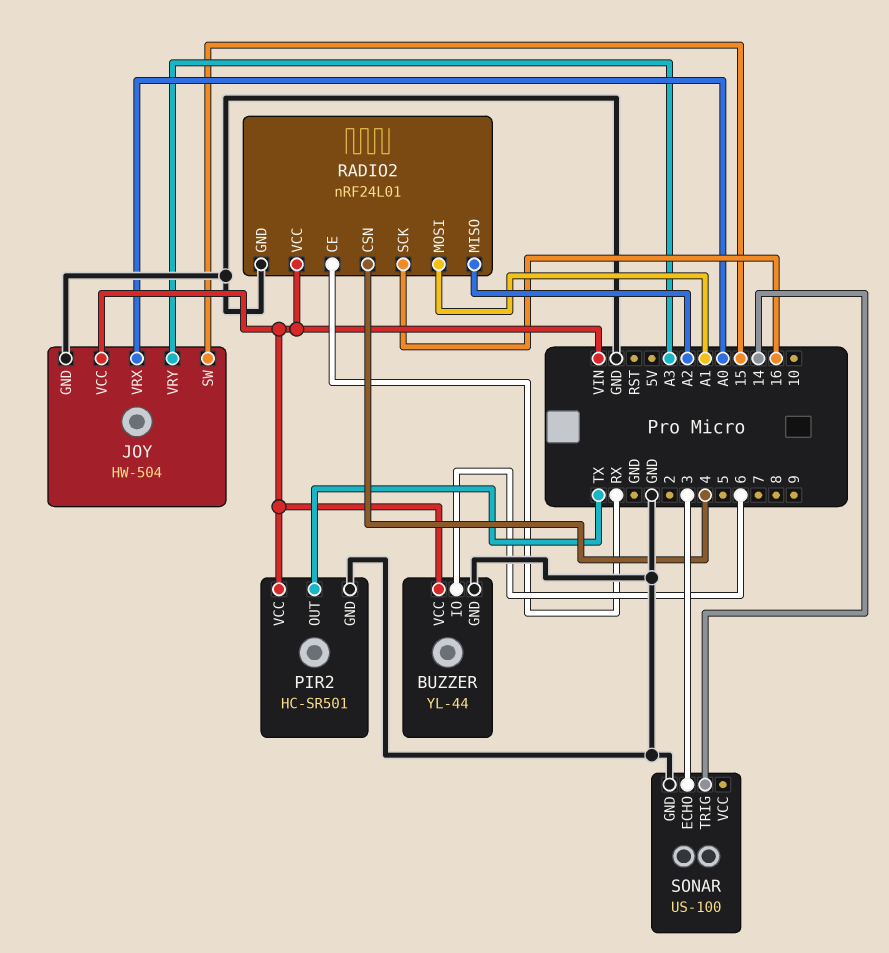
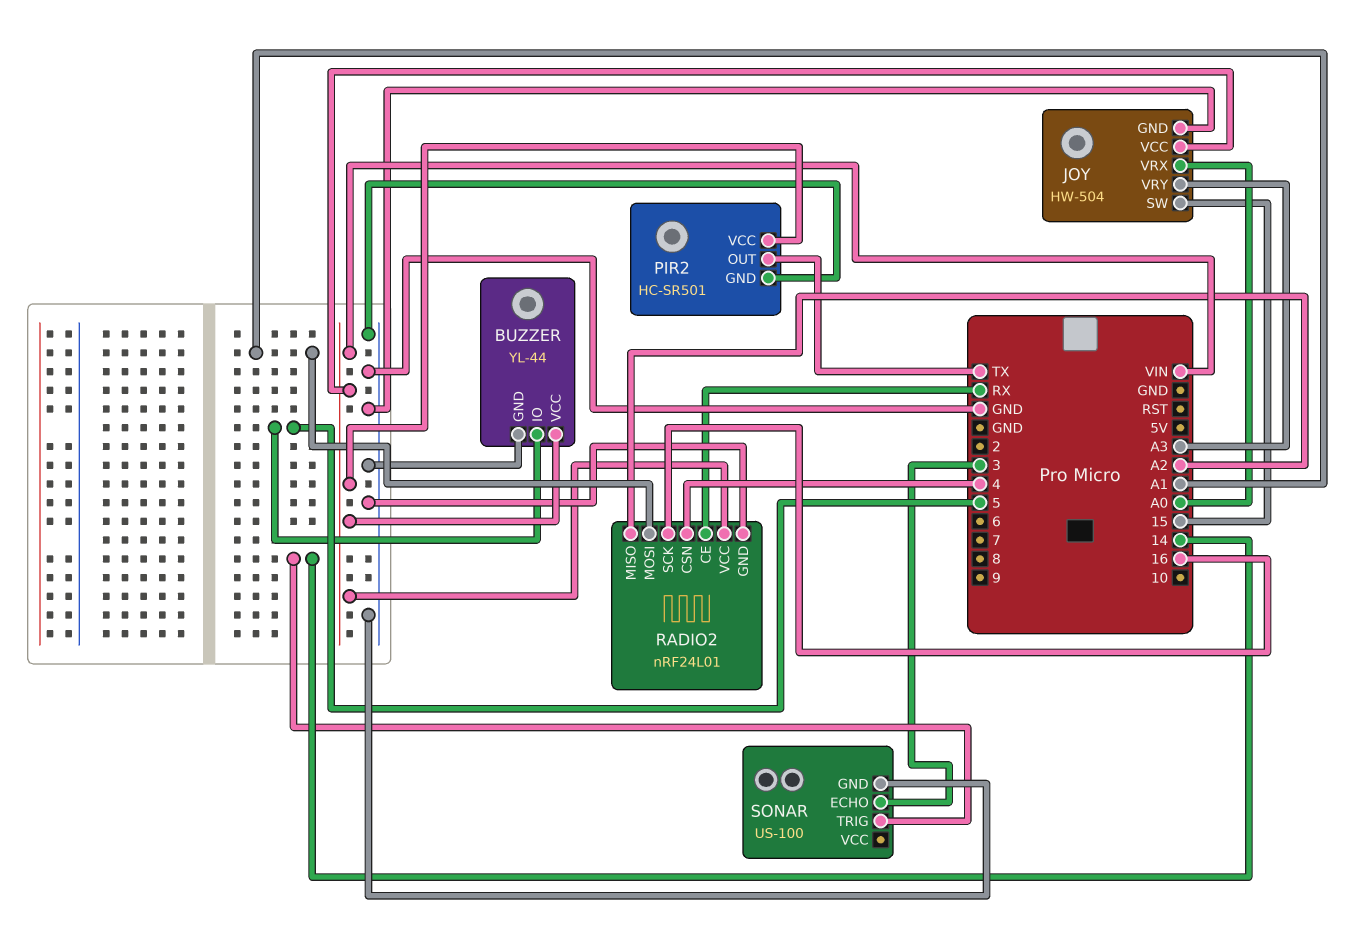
BUZZER pin IO: 6 -> 5

